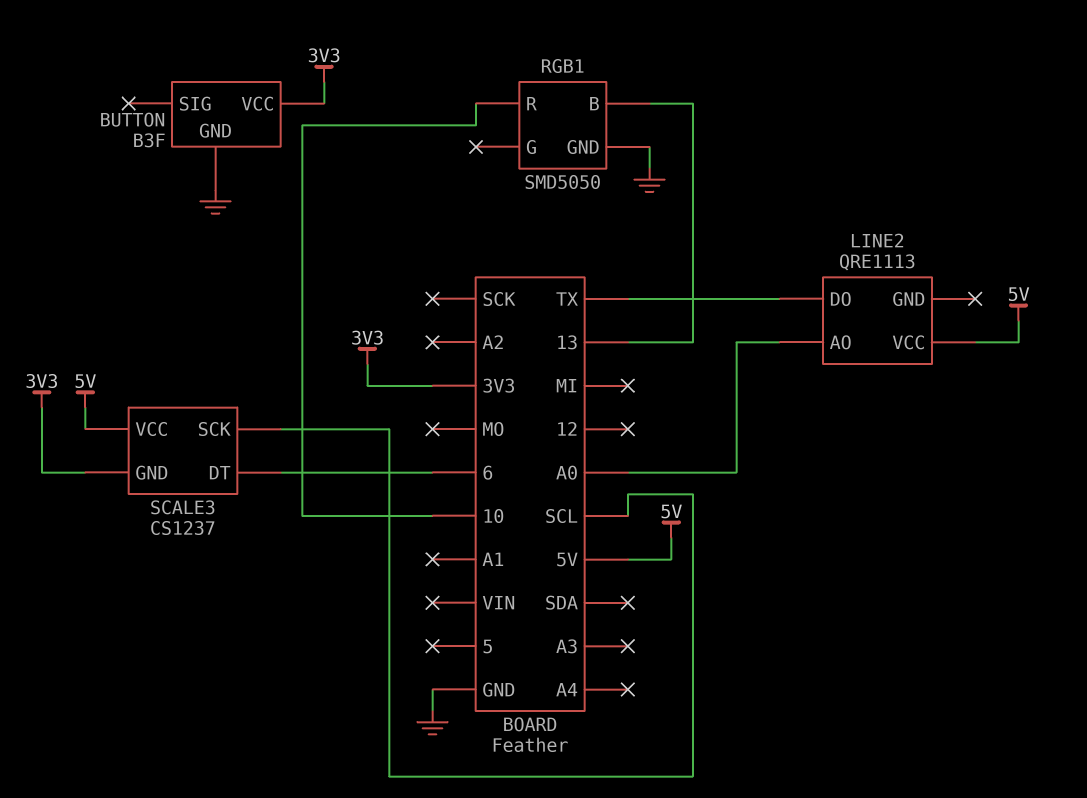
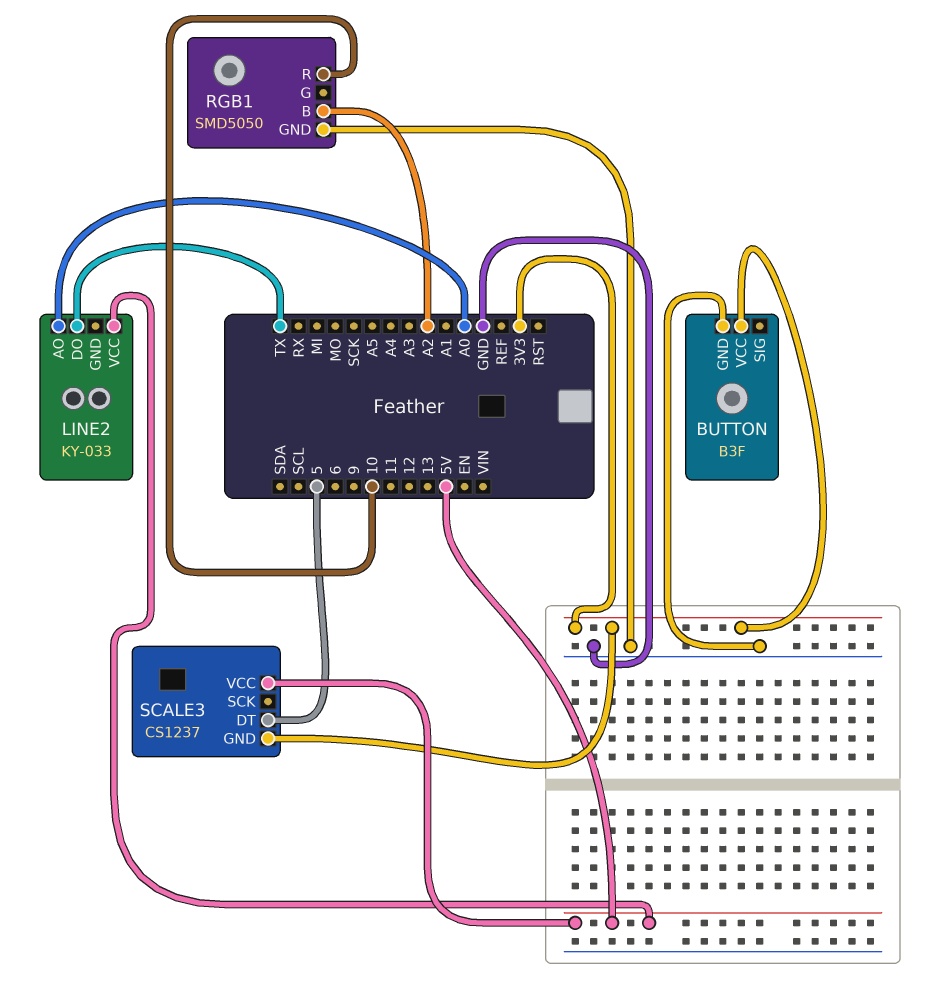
LINE2: QRE1113 -> KY-033
RGB1 pin B: 13 -> A2
SCALE3 pin DT: 6 -> 5
SCALE3 pin SCK: SCL -> none

